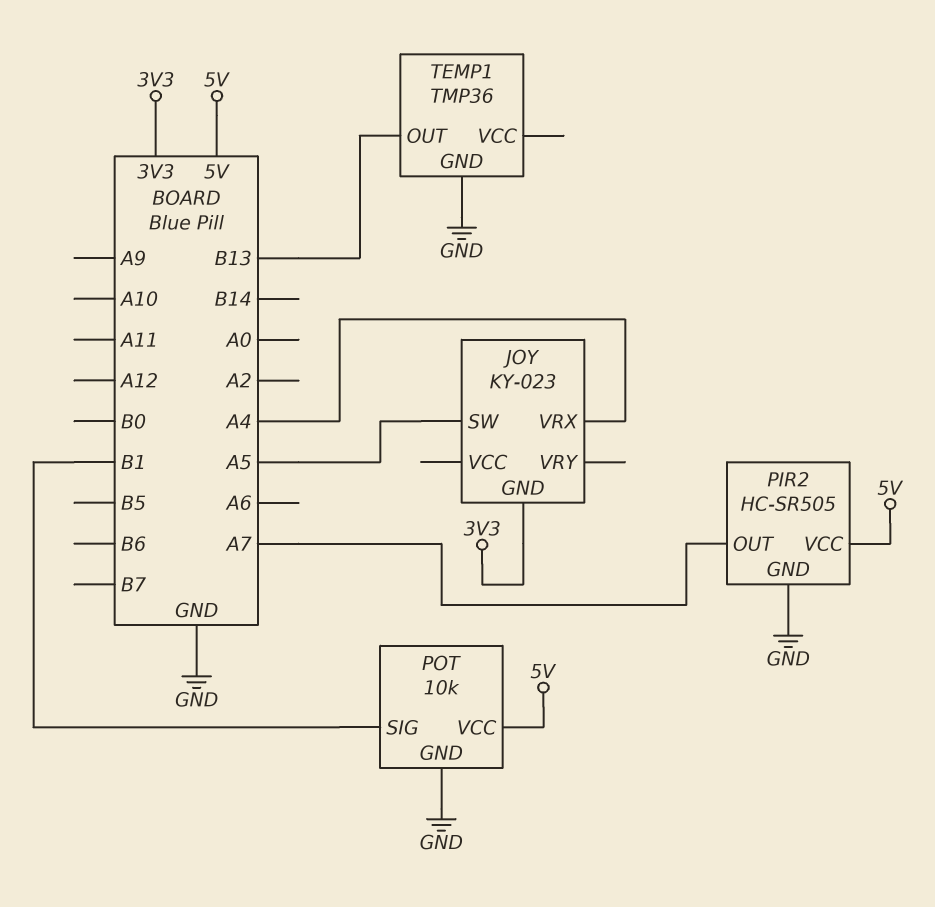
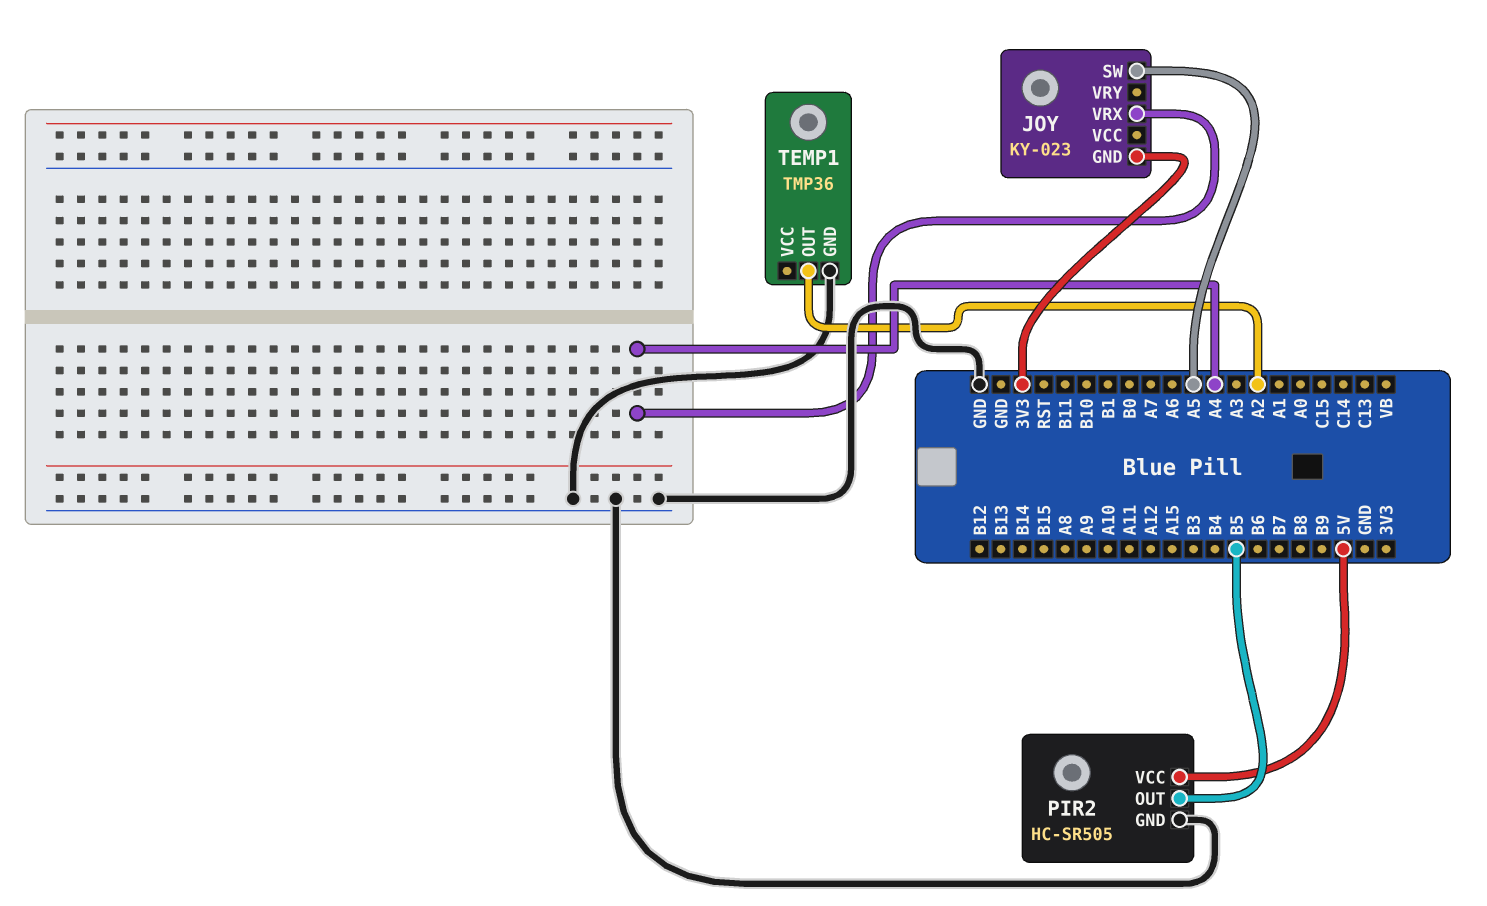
PIR2 pin OUT: A7 -> B5
POT: 10k -> none
POT pin GND: GND -> none
POT pin SIG: B1 -> none
POT pin VCC: 5V -> none
TEMP1 pin OUT: B13 -> A2

